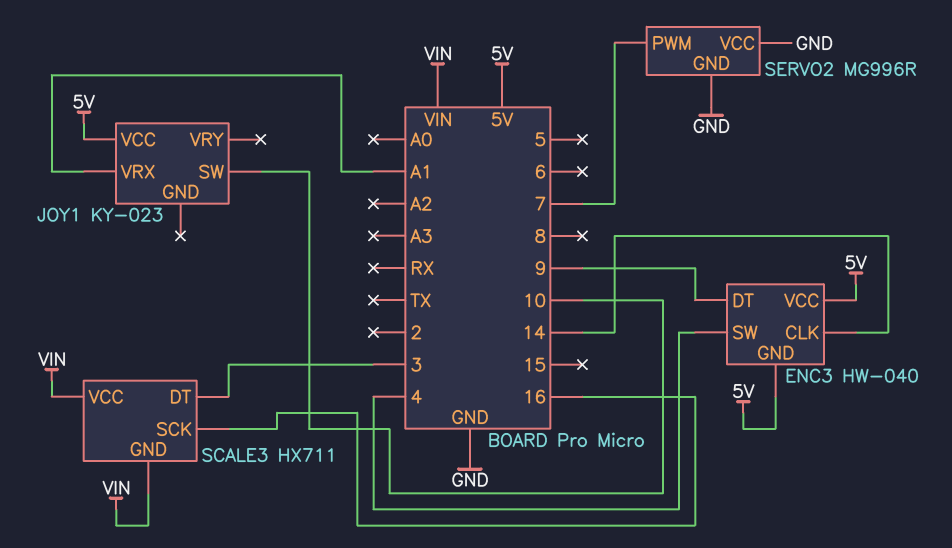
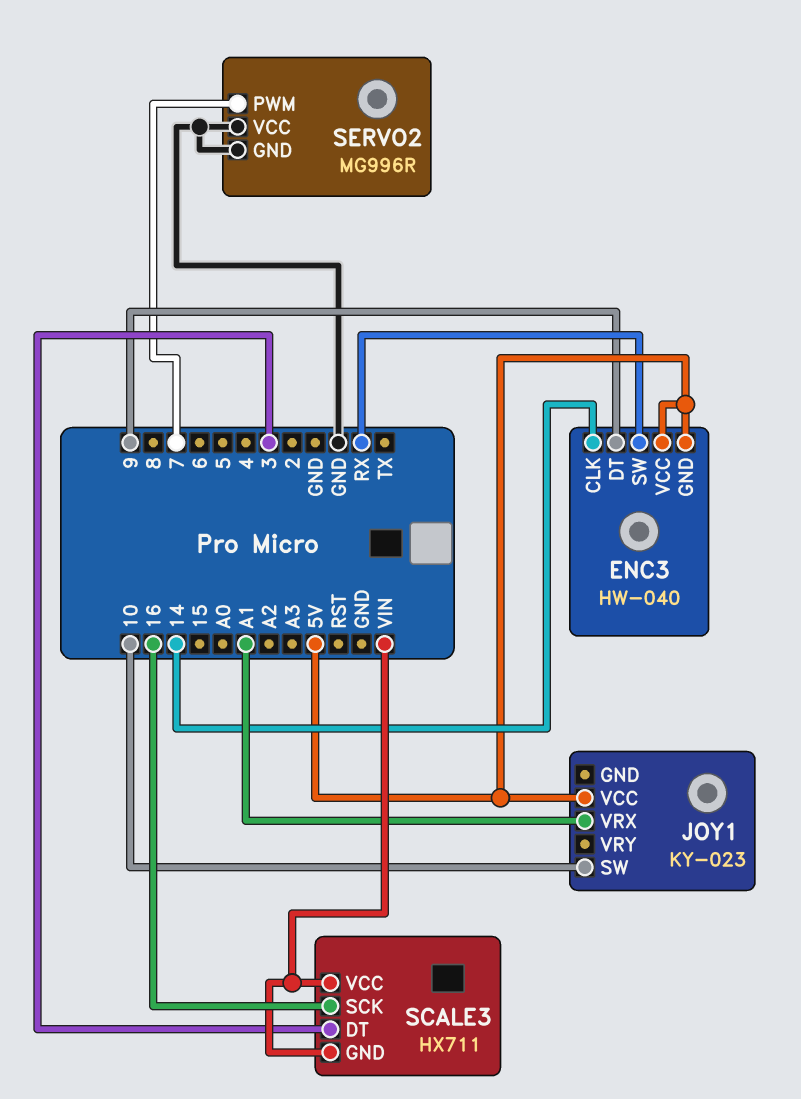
ENC3 pin SW: 4 -> RX

